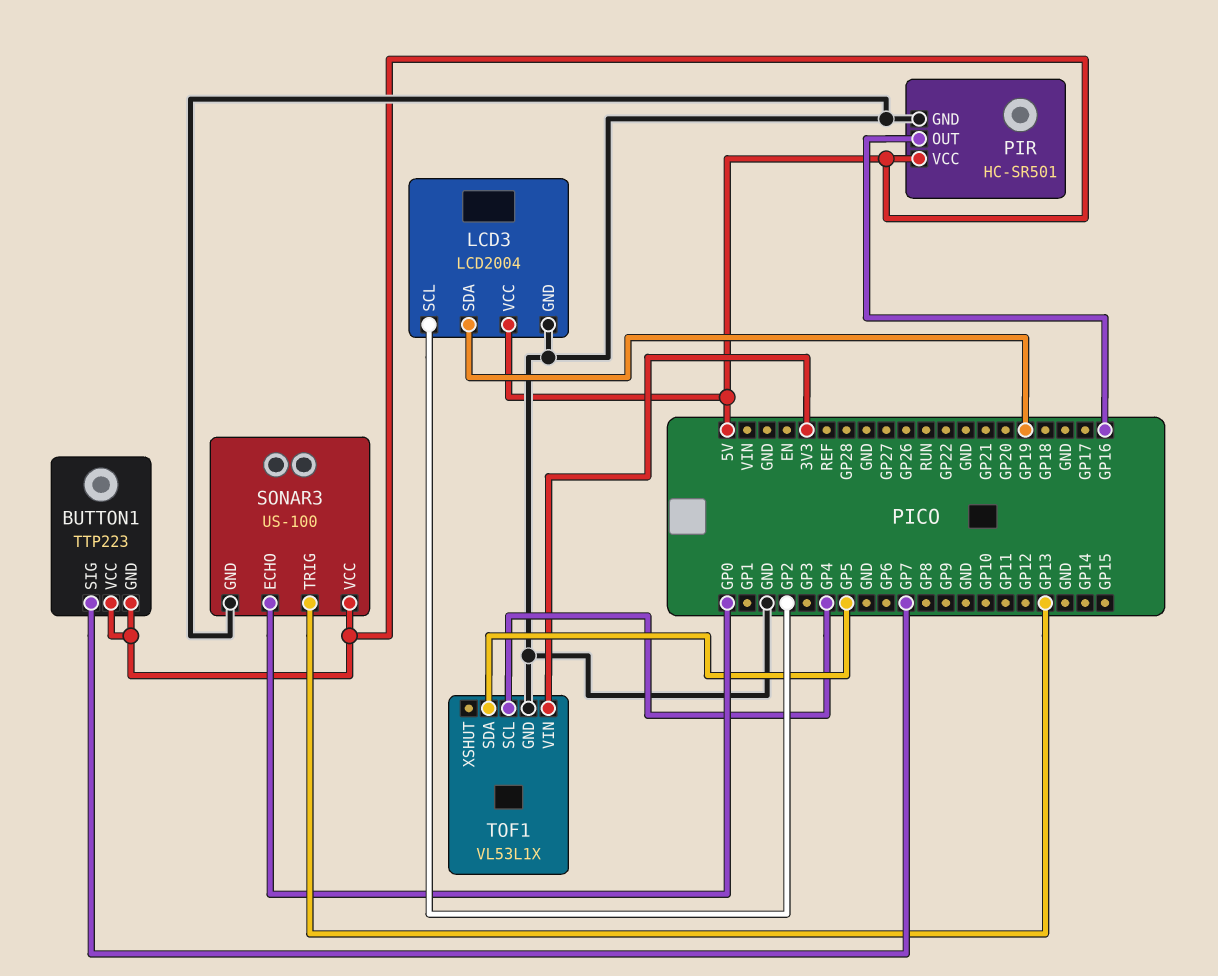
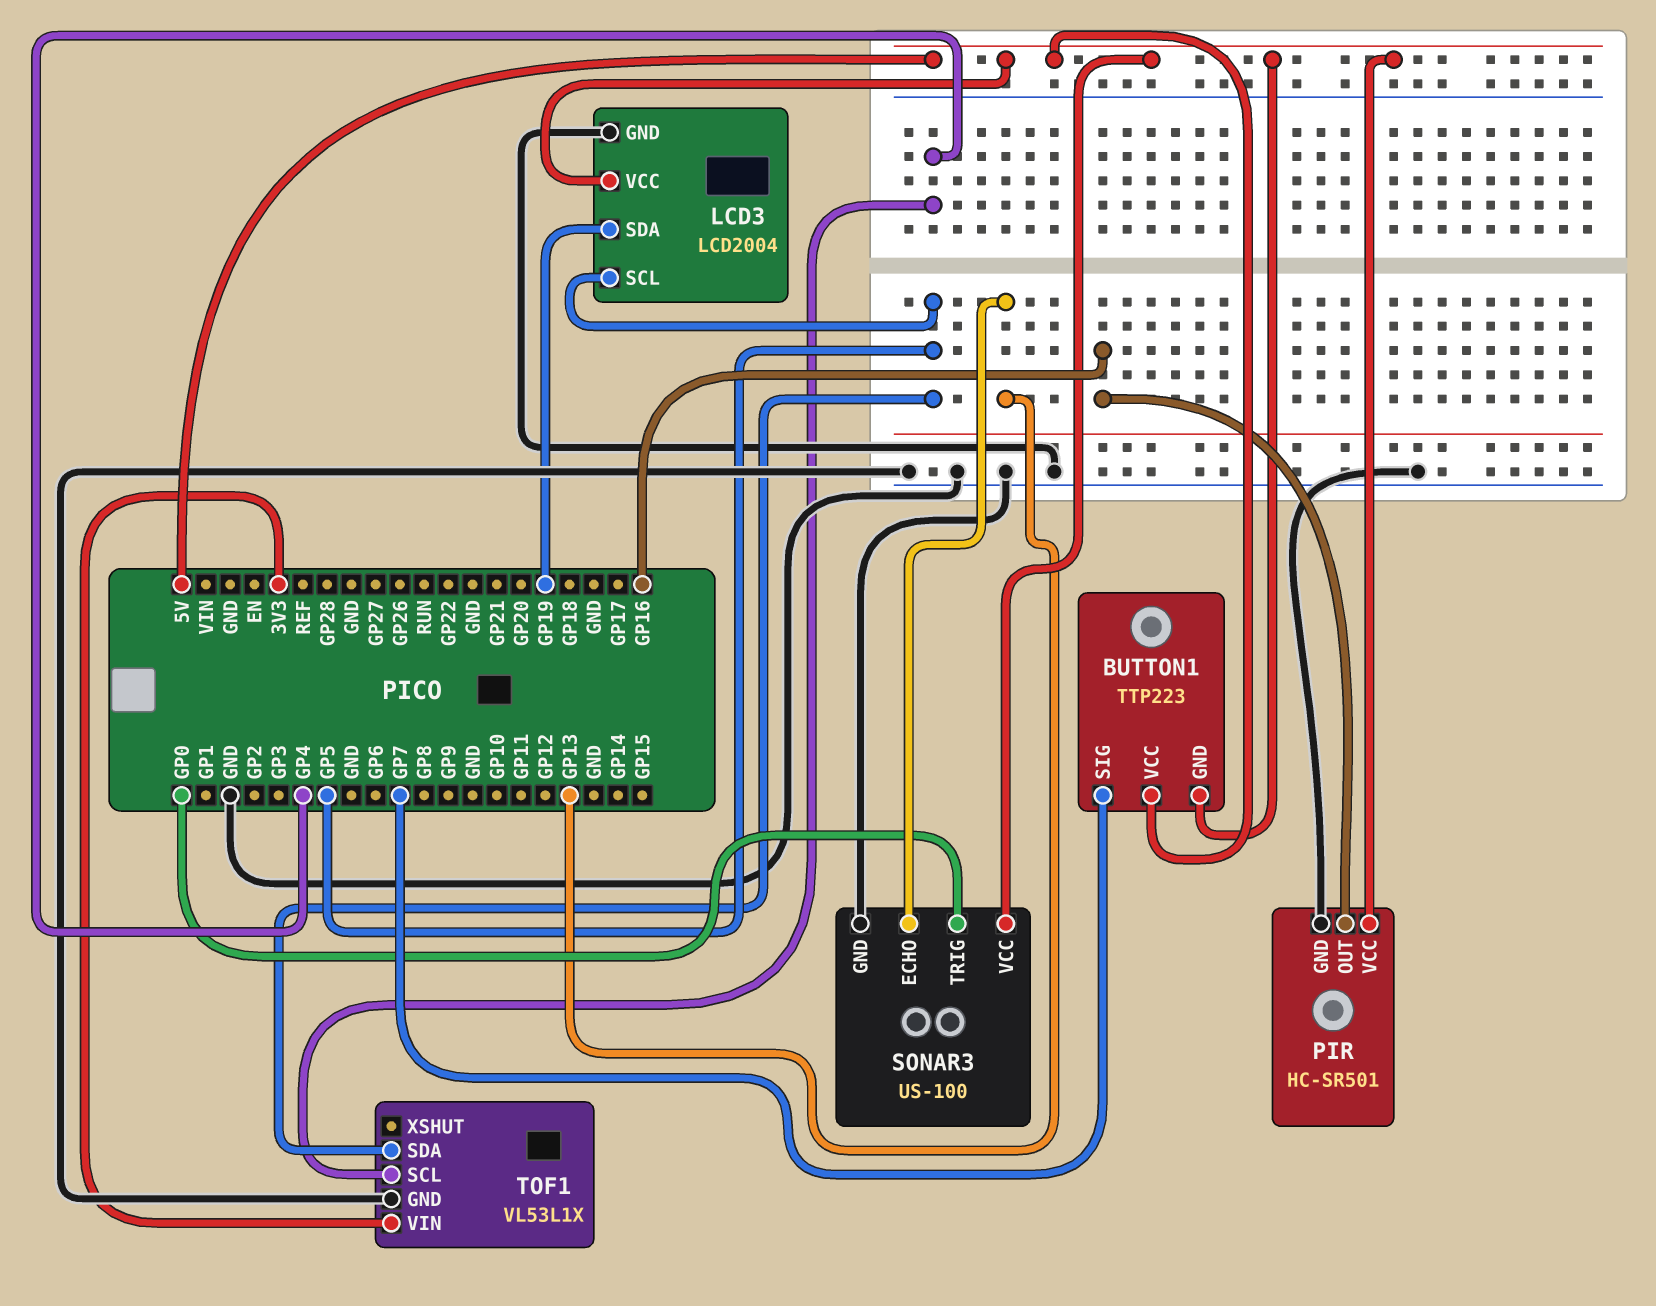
LCD3 pin SCL: GP2 -> GP5
SONAR3 pin ECHO: GP0 -> GP13
SONAR3 pin TRIG: GP13 -> GP0

